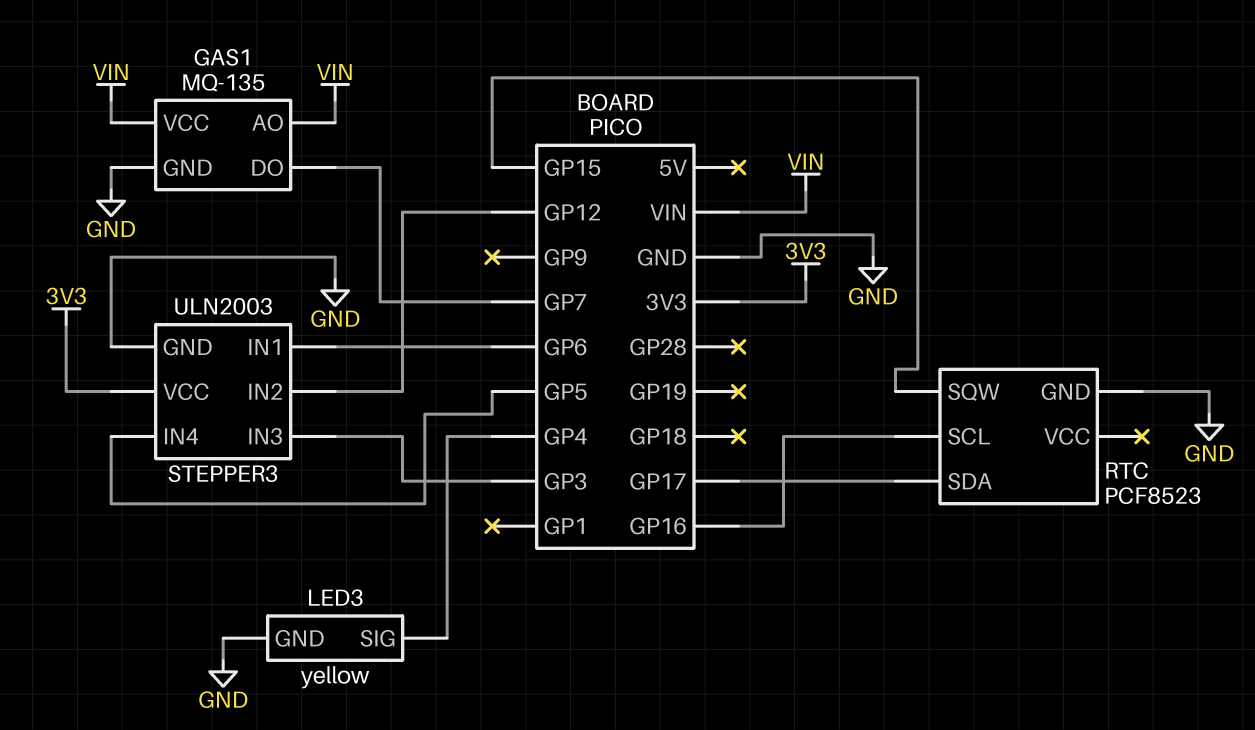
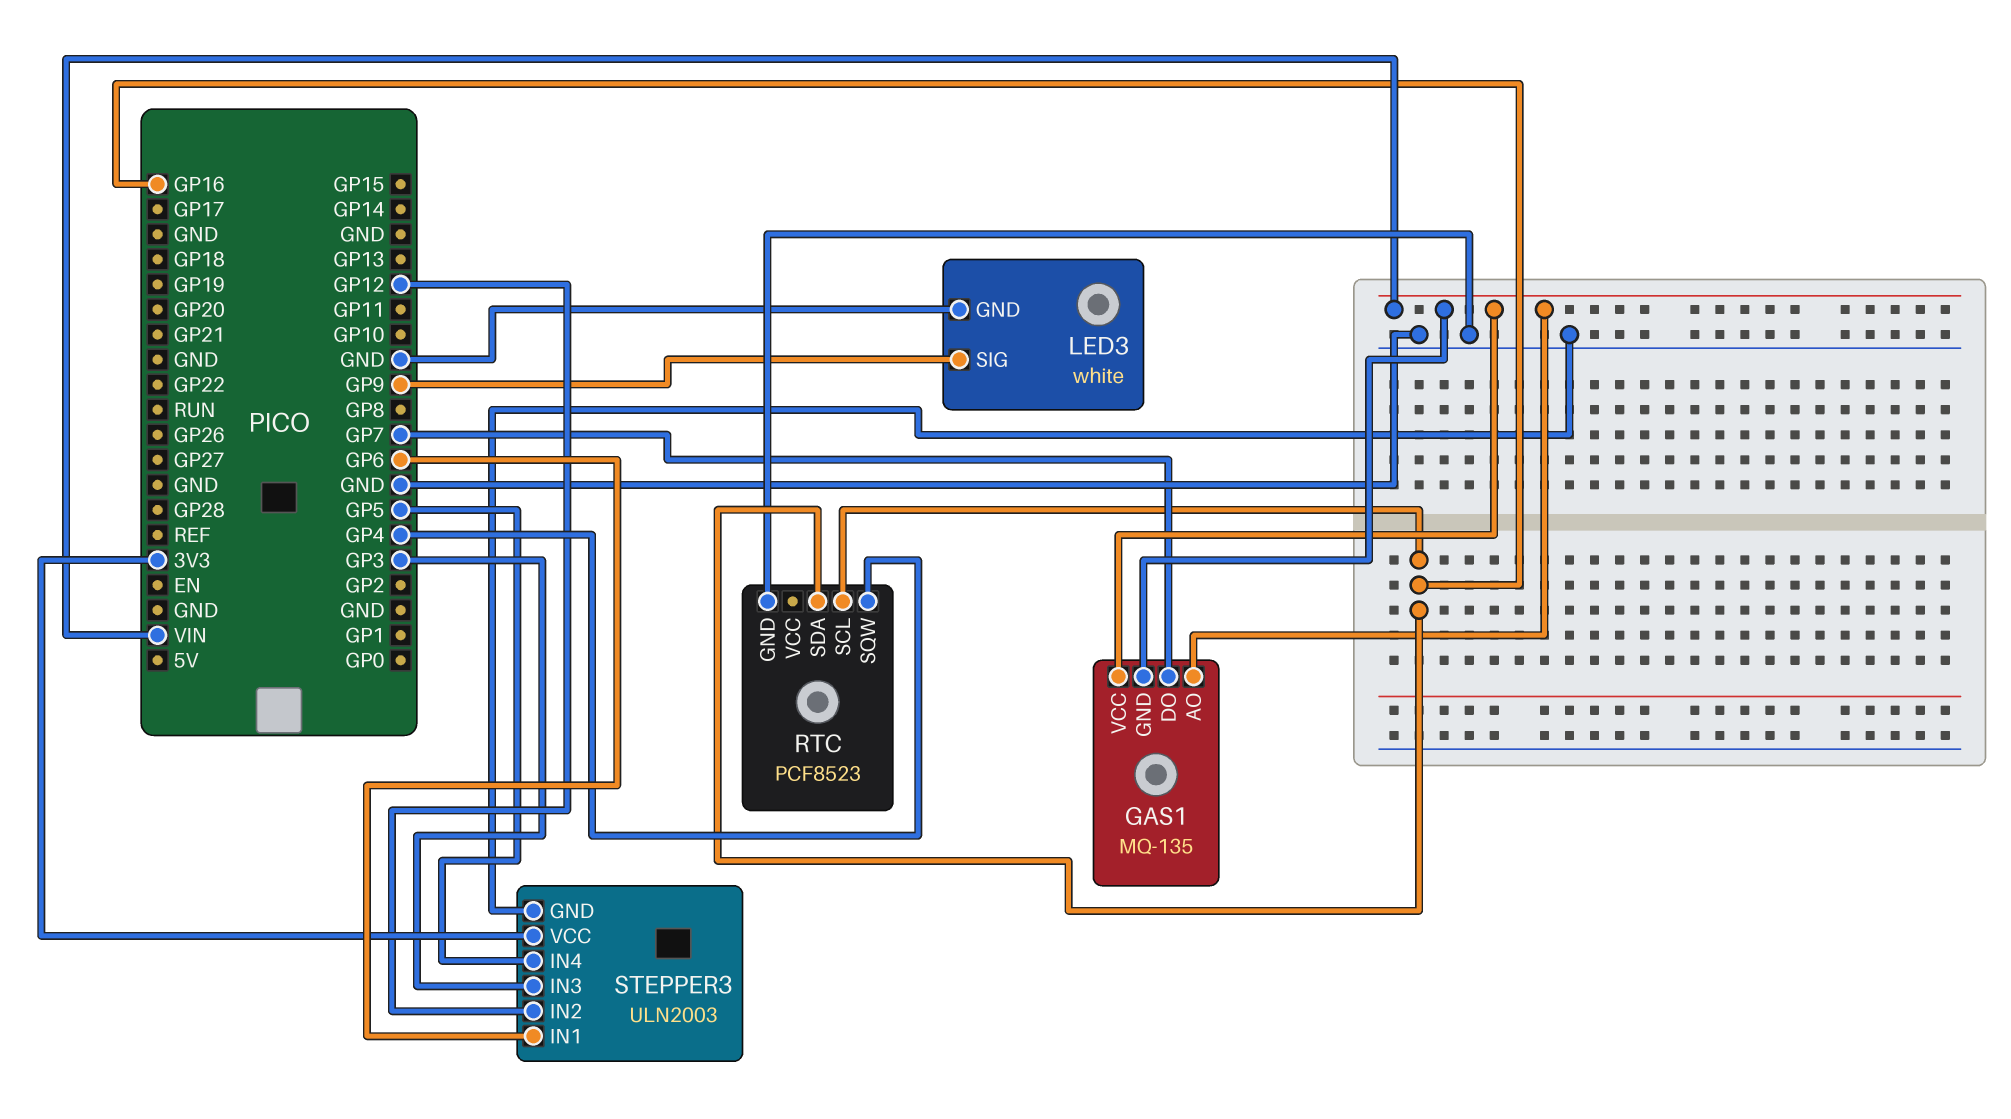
GAS1 pin GND: GND -> VIN
LED3: yellow -> white
LED3 pin SIG: GP4 -> GP9
RTC pin SDA: GP17 -> GP16
RTC pin SQW: GP15 -> GP4

